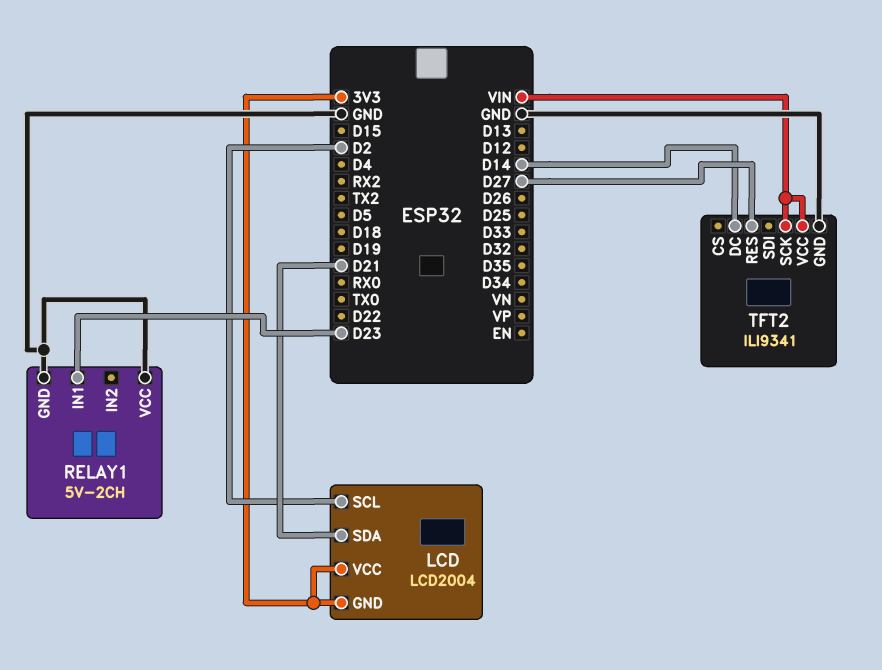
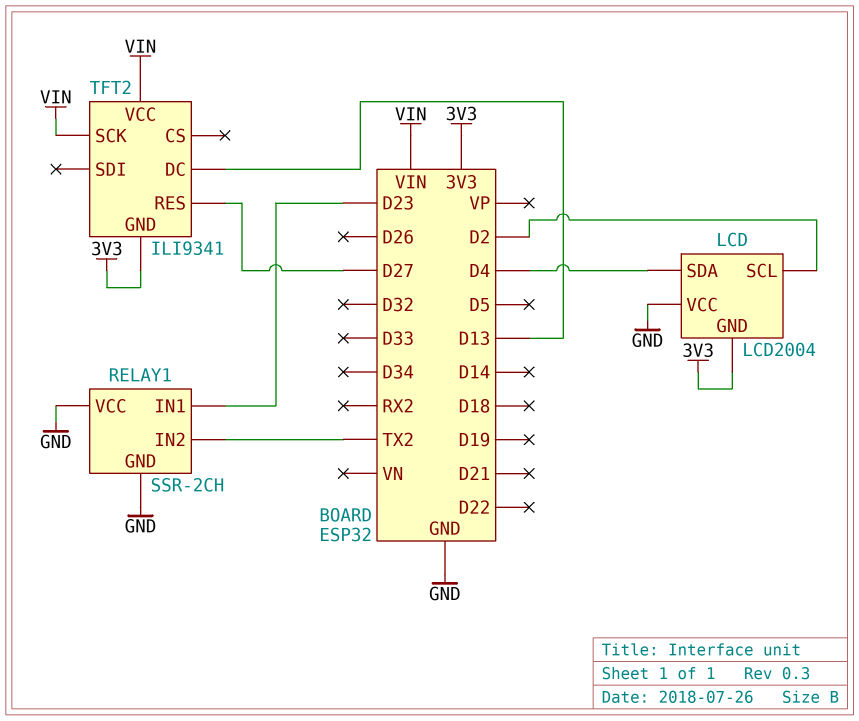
LCD pin SDA: D21 -> D4
LCD pin VCC: 3V3 -> GND
RELAY1: 5V-2CH -> SSR-2CH
RELAY1 pin IN2: none -> TX2
TFT2 pin DC: D14 -> D13
TFT2 pin GND: GND -> 3V3

